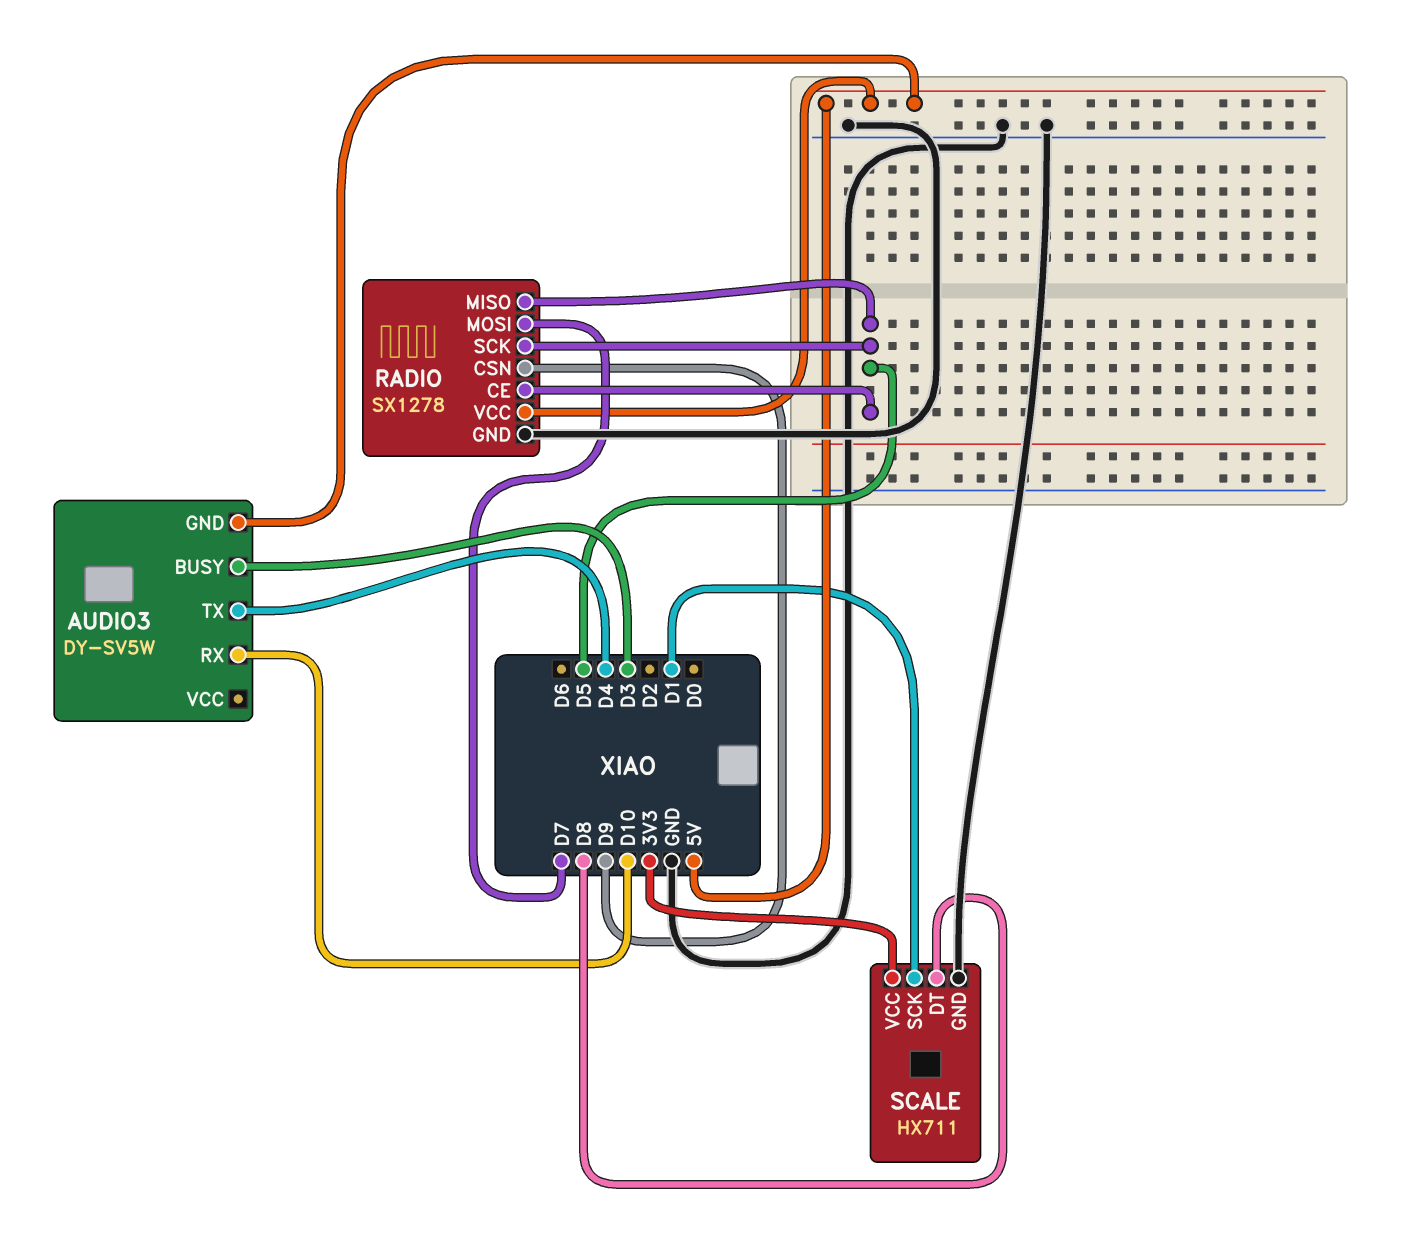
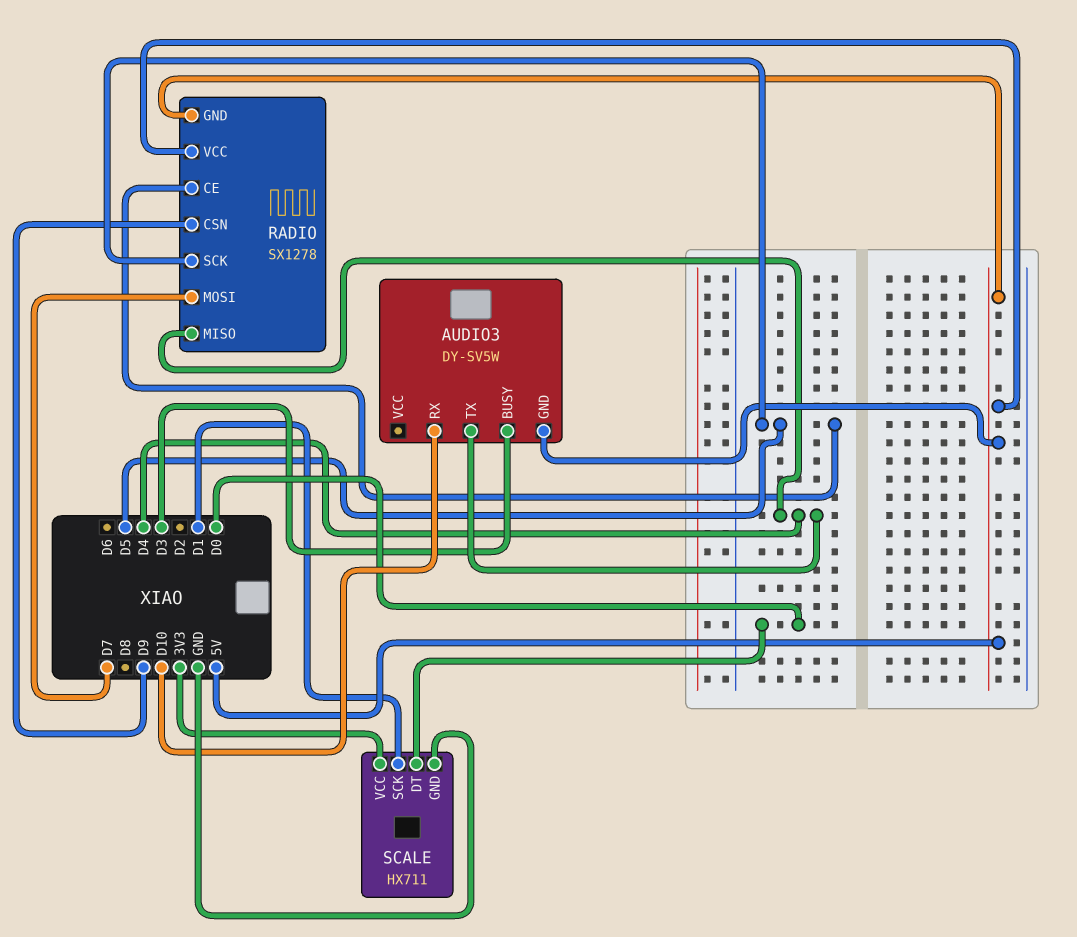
RADIO pin GND: GND -> 5V
RADIO pin MISO: D5 -> D4
SCALE pin DT: D8 -> D0

